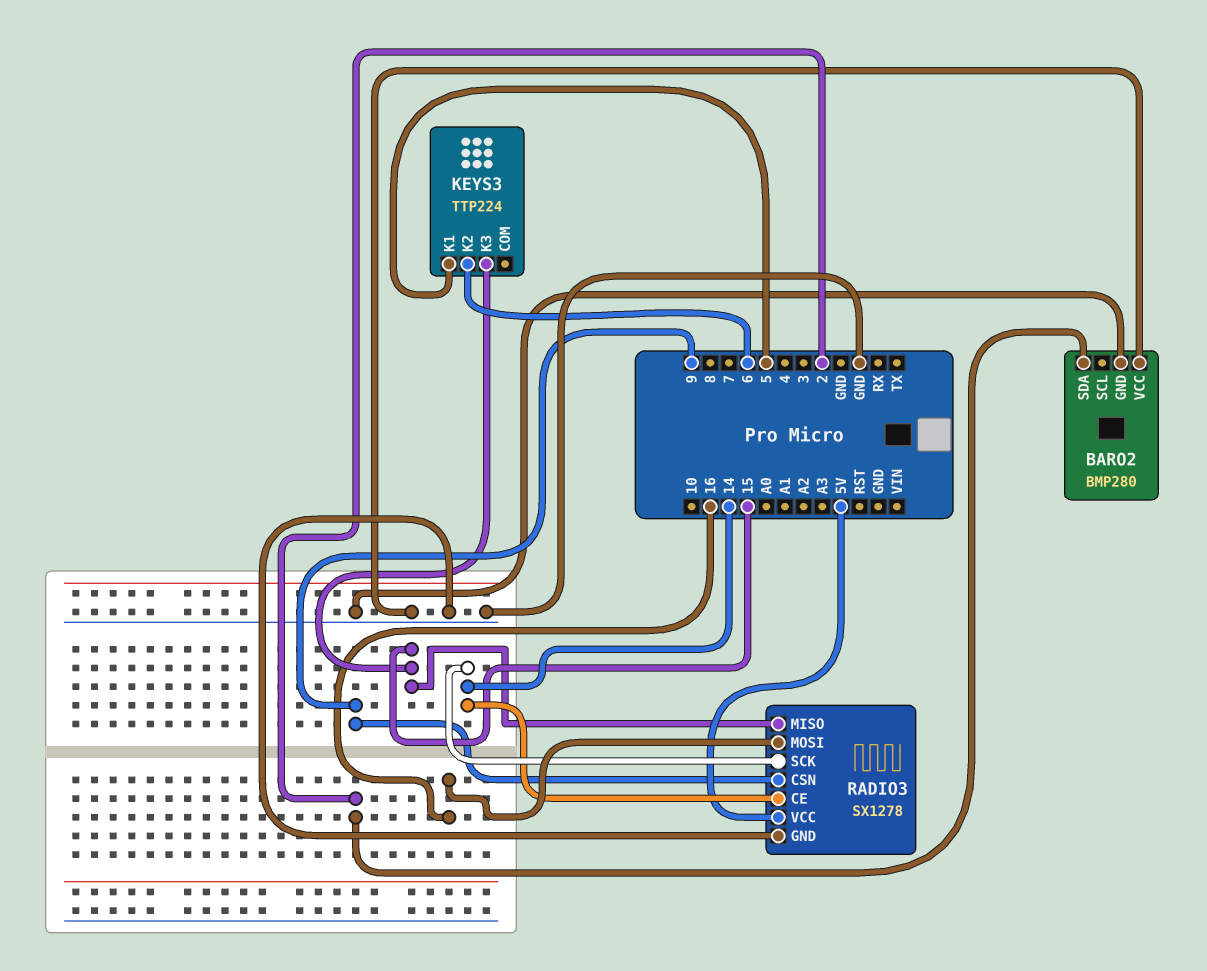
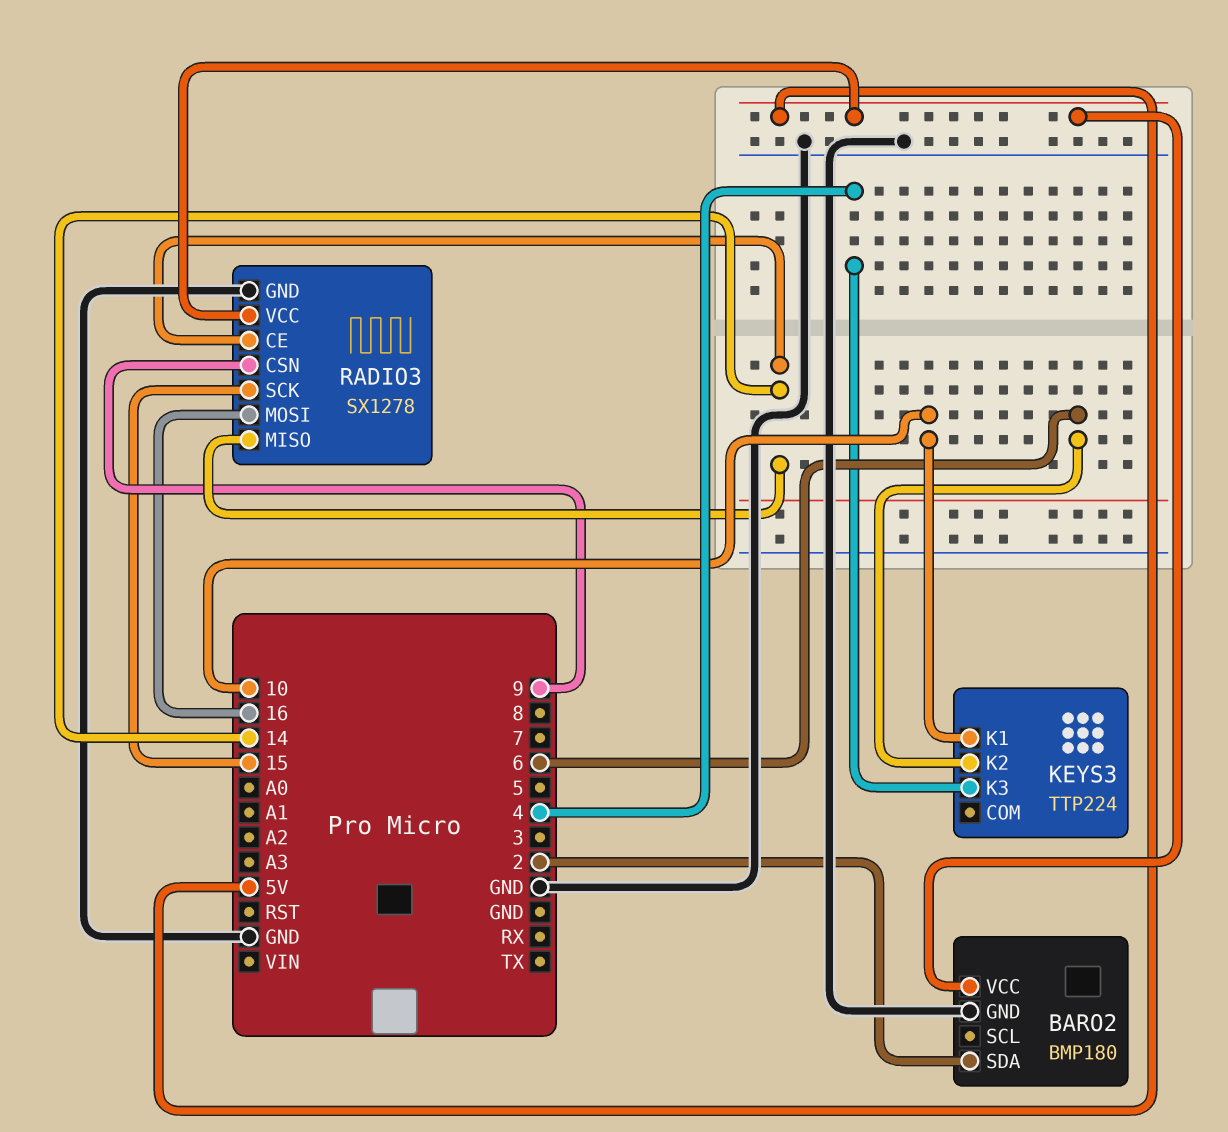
BARO2: BMP280 -> BMP180
BARO2 pin VCC: GND -> 5V
KEYS3 pin K1: 5 -> 10
KEYS3 pin K3: 15 -> 4
RADIO3 pin MISO: 15 -> 14
RADIO3 pin SCK: 14 -> 15

